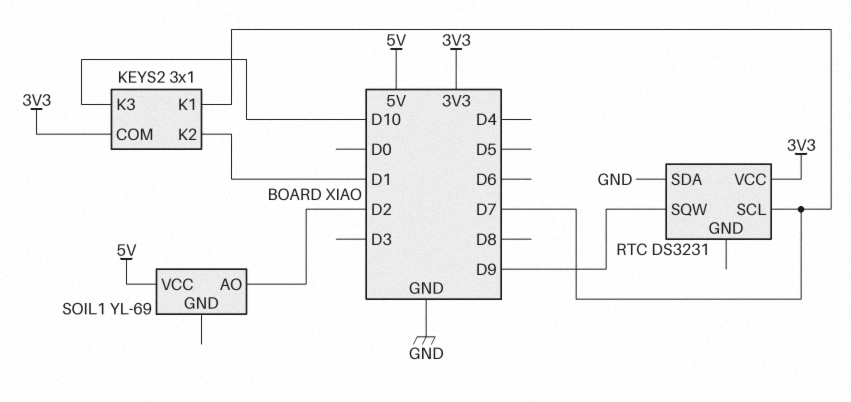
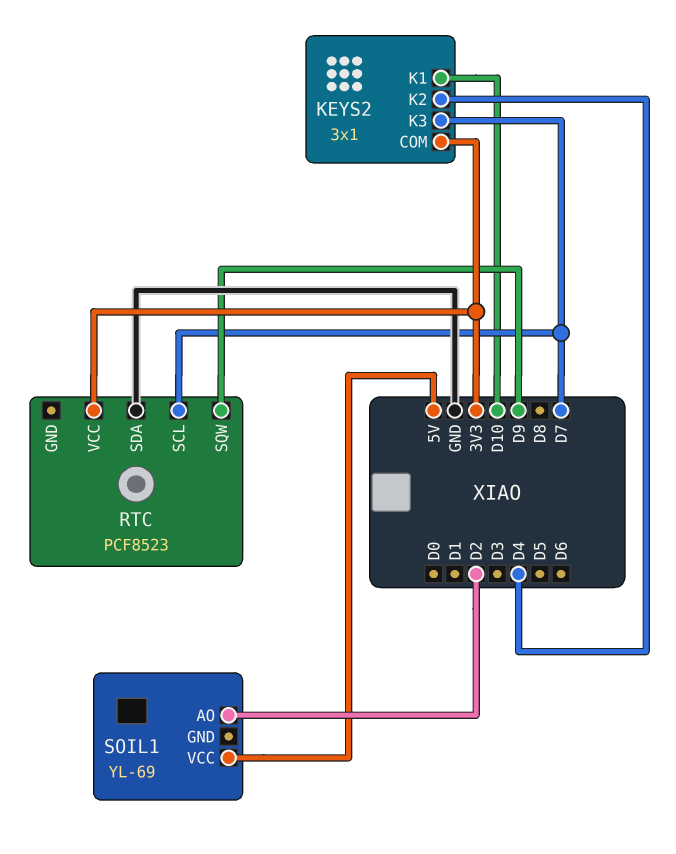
KEYS2 pin K1: D7 -> D10
KEYS2 pin K2: D1 -> D4
KEYS2 pin K3: D10 -> D7
RTC: DS3231 -> PCF8523

